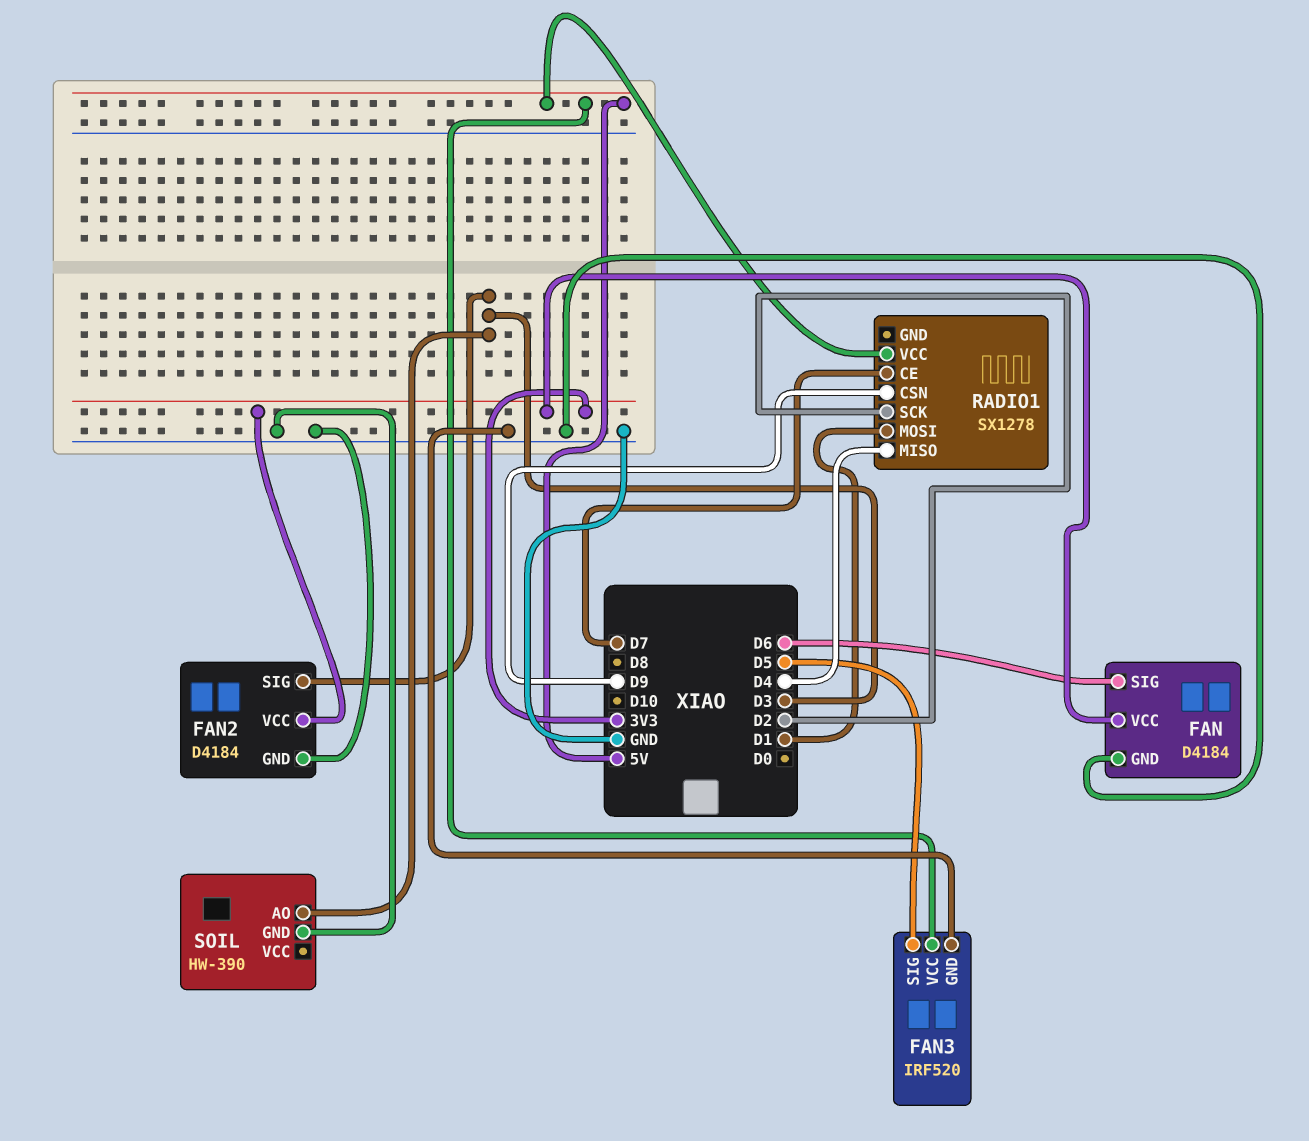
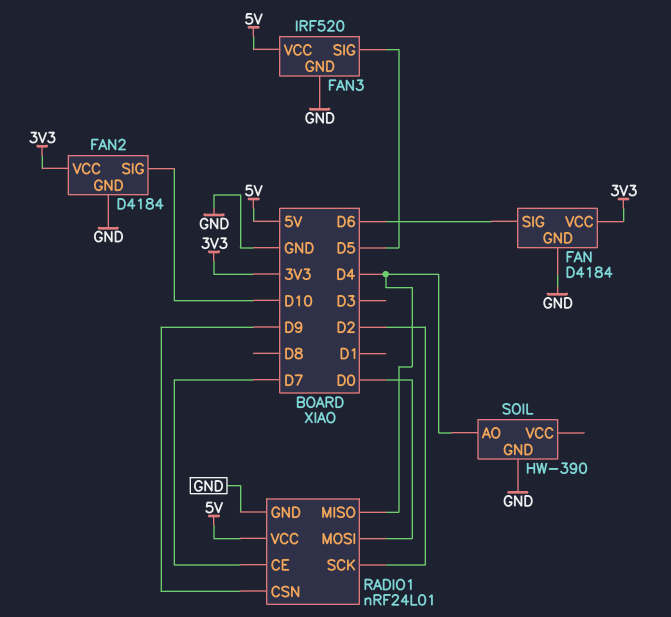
FAN2 pin SIG: D3 -> D10
RADIO1: SX1278 -> nRF24L01
RADIO1 pin GND: none -> GND
RADIO1 pin MOSI: D1 -> D0
SOIL pin AO: D3 -> D4

